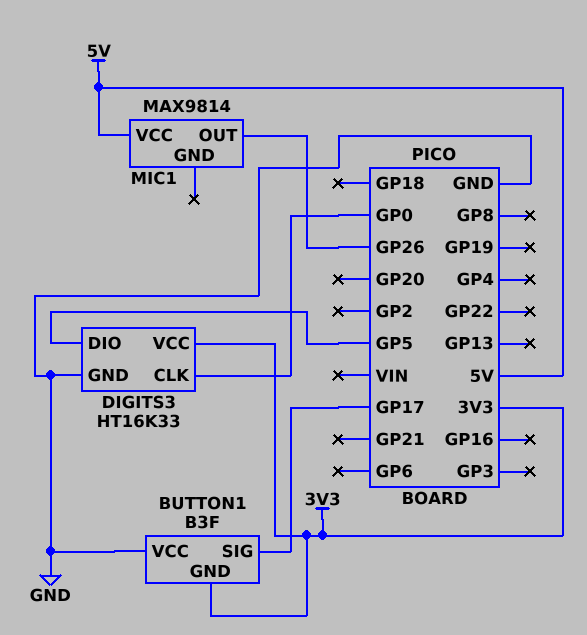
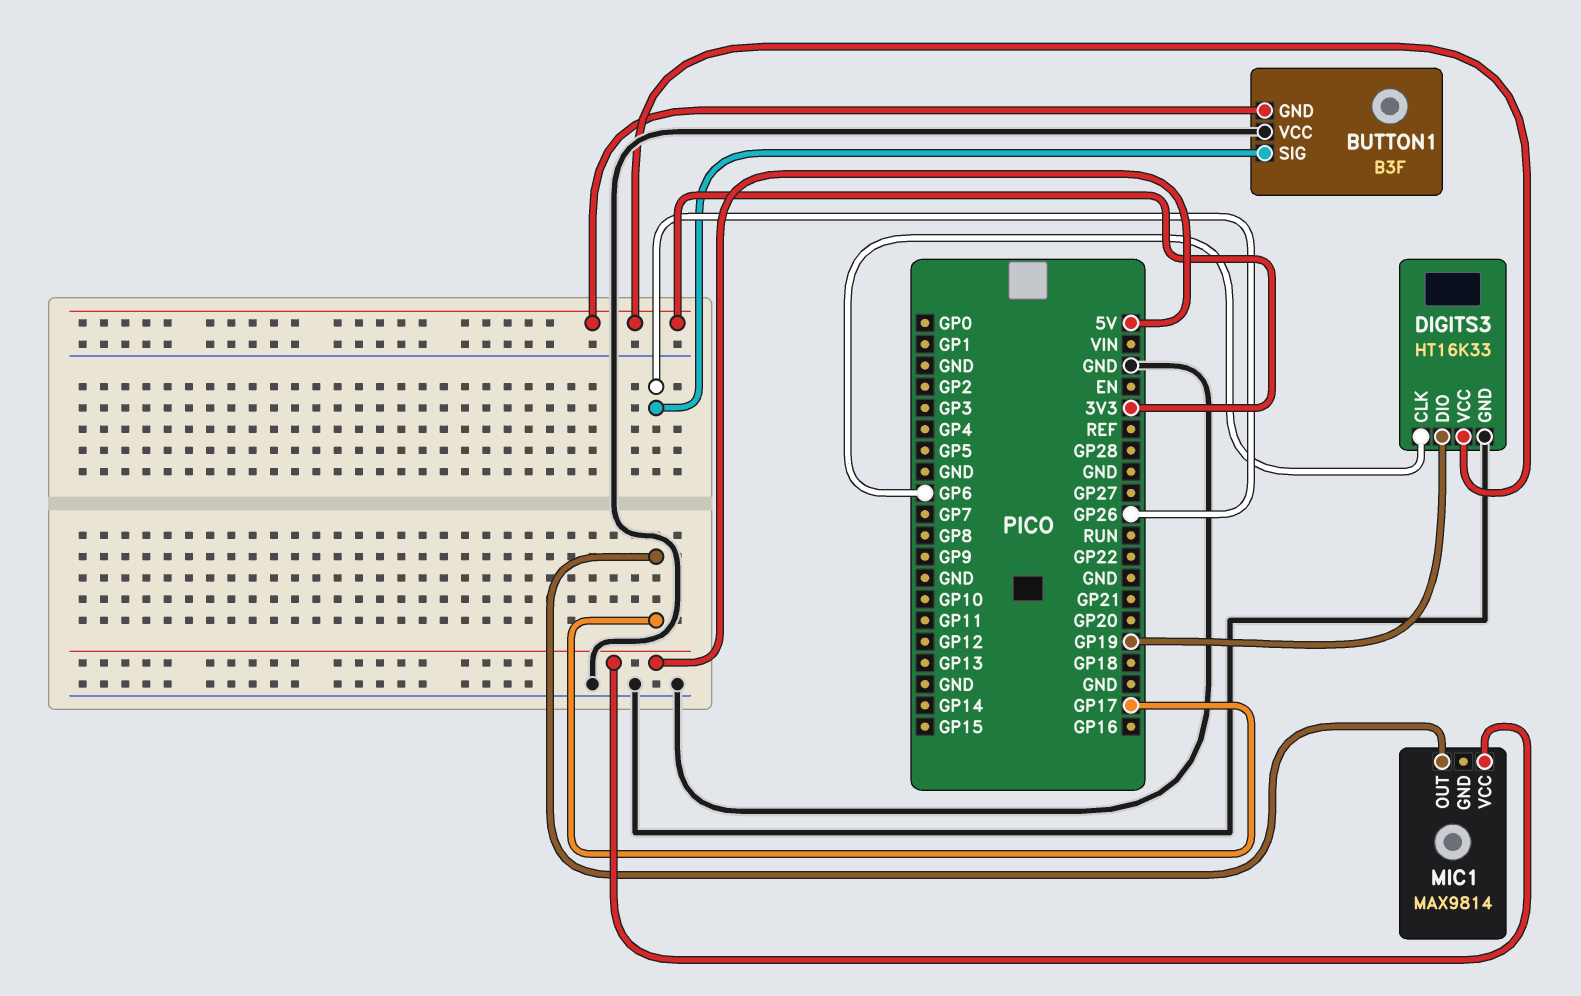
BUTTON1 pin SIG: GP17 -> GP26
DIGITS3 pin CLK: GP0 -> GP6
DIGITS3 pin DIO: GP5 -> GP19
MIC1 pin OUT: GP26 -> GP17

